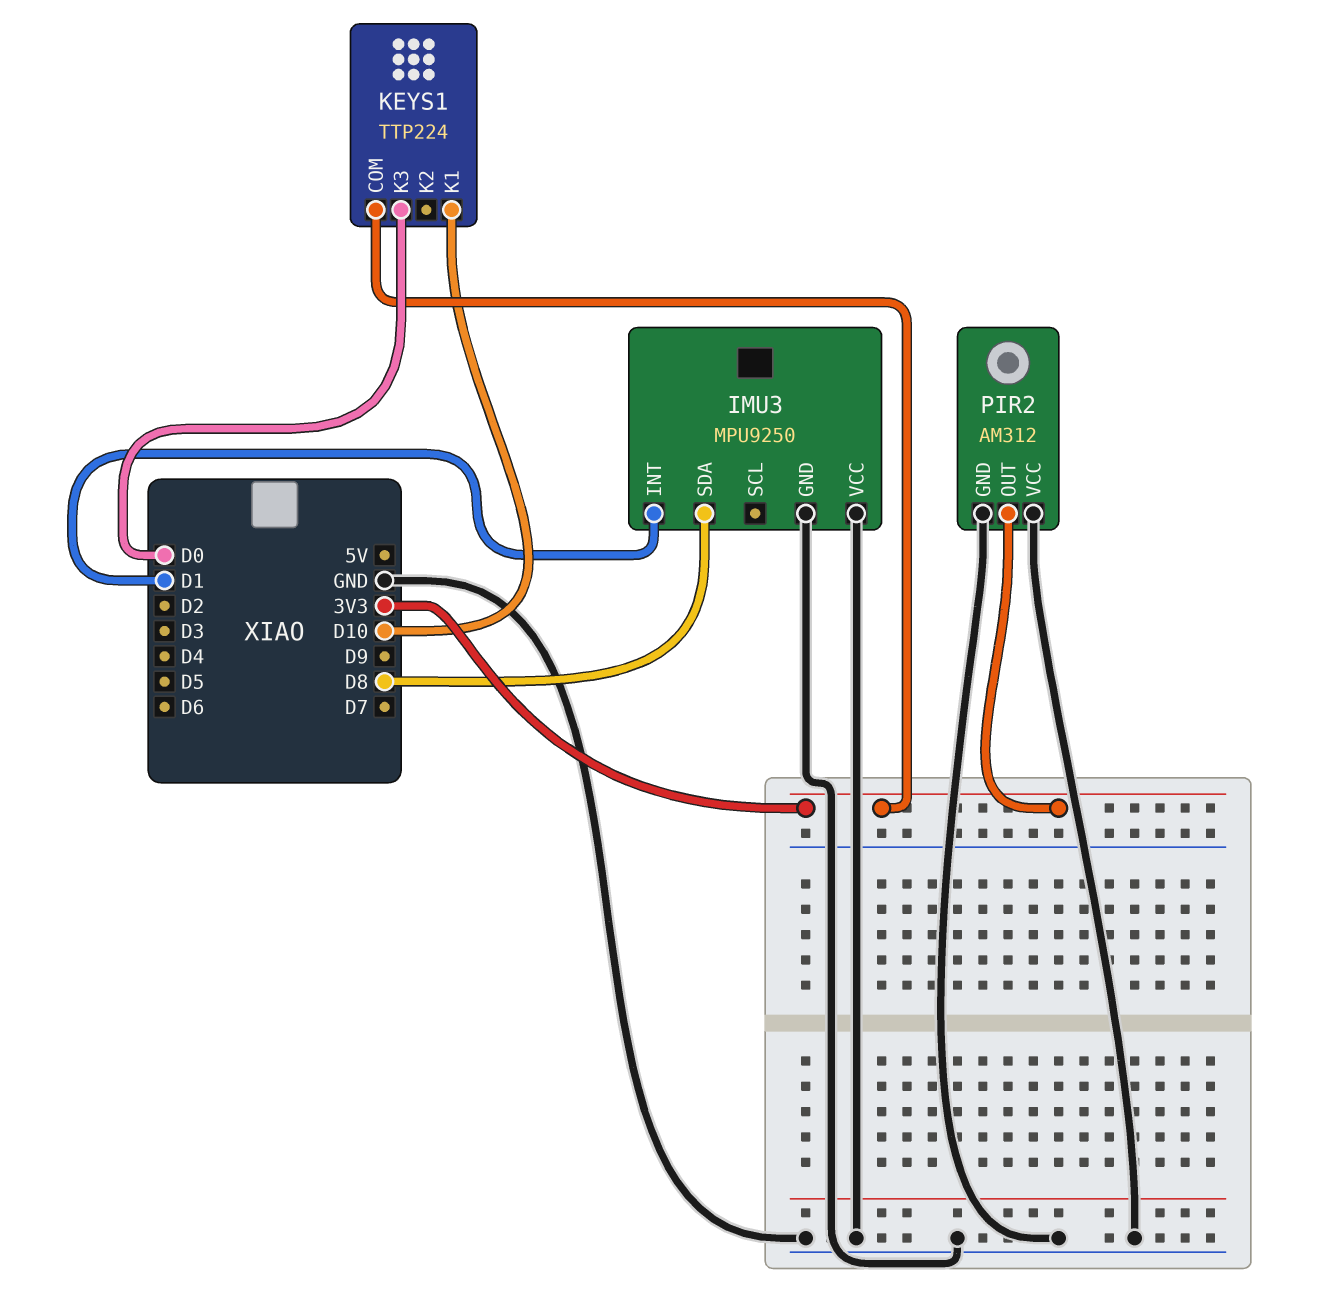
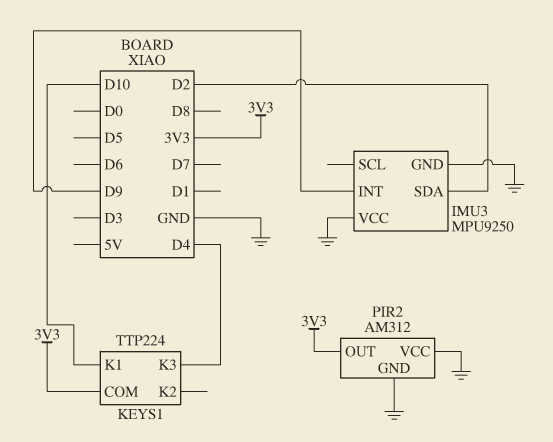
IMU3 pin INT: D1 -> D9
IMU3 pin SDA: D8 -> D2
KEYS1 pin K3: D0 -> D4

